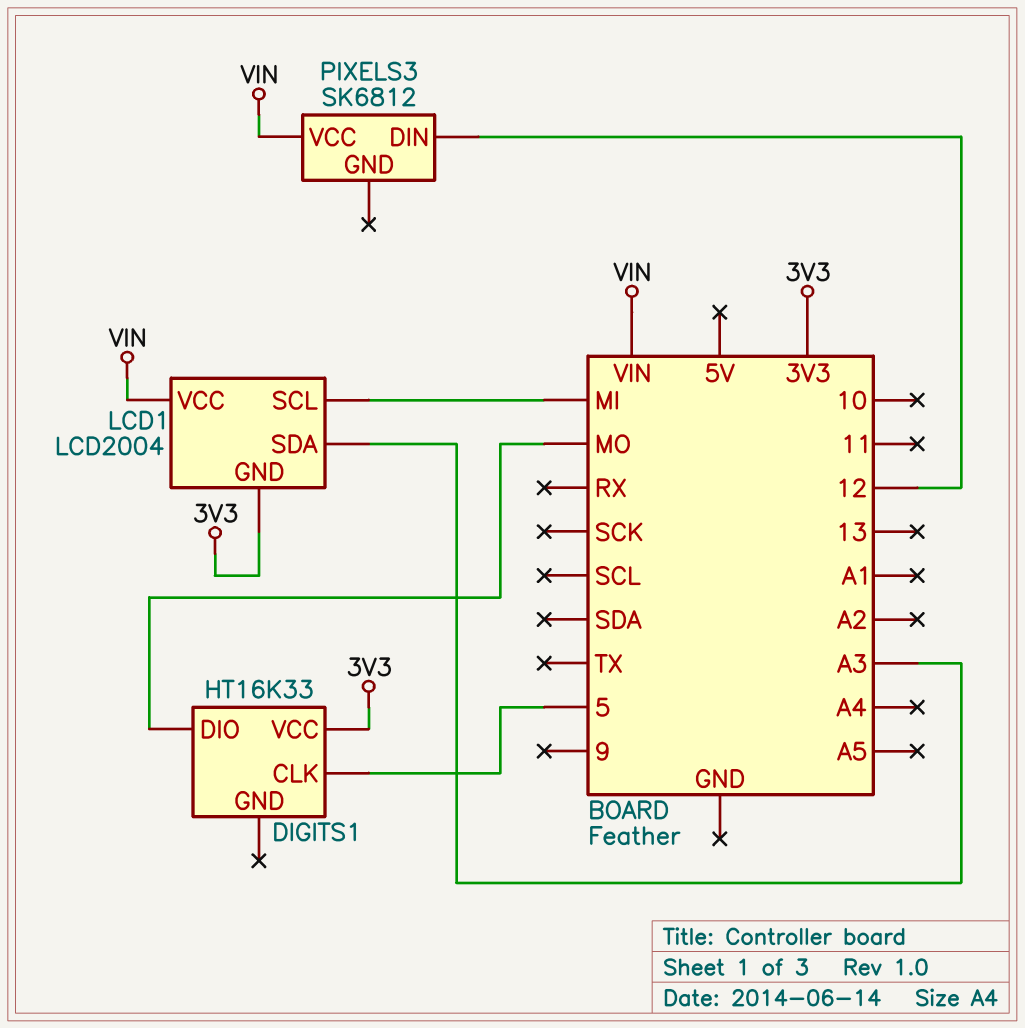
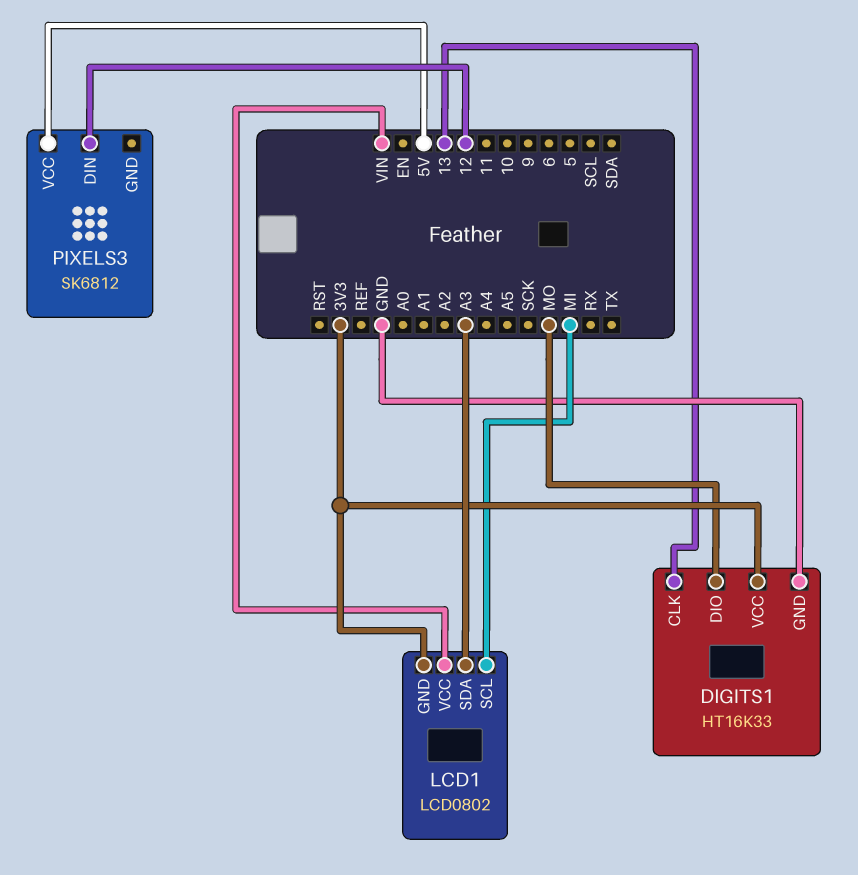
DIGITS1 pin CLK: 5 -> 13
DIGITS1 pin GND: none -> GND
LCD1: LCD2004 -> LCD0802
PIXELS3 pin VCC: VIN -> 5V

